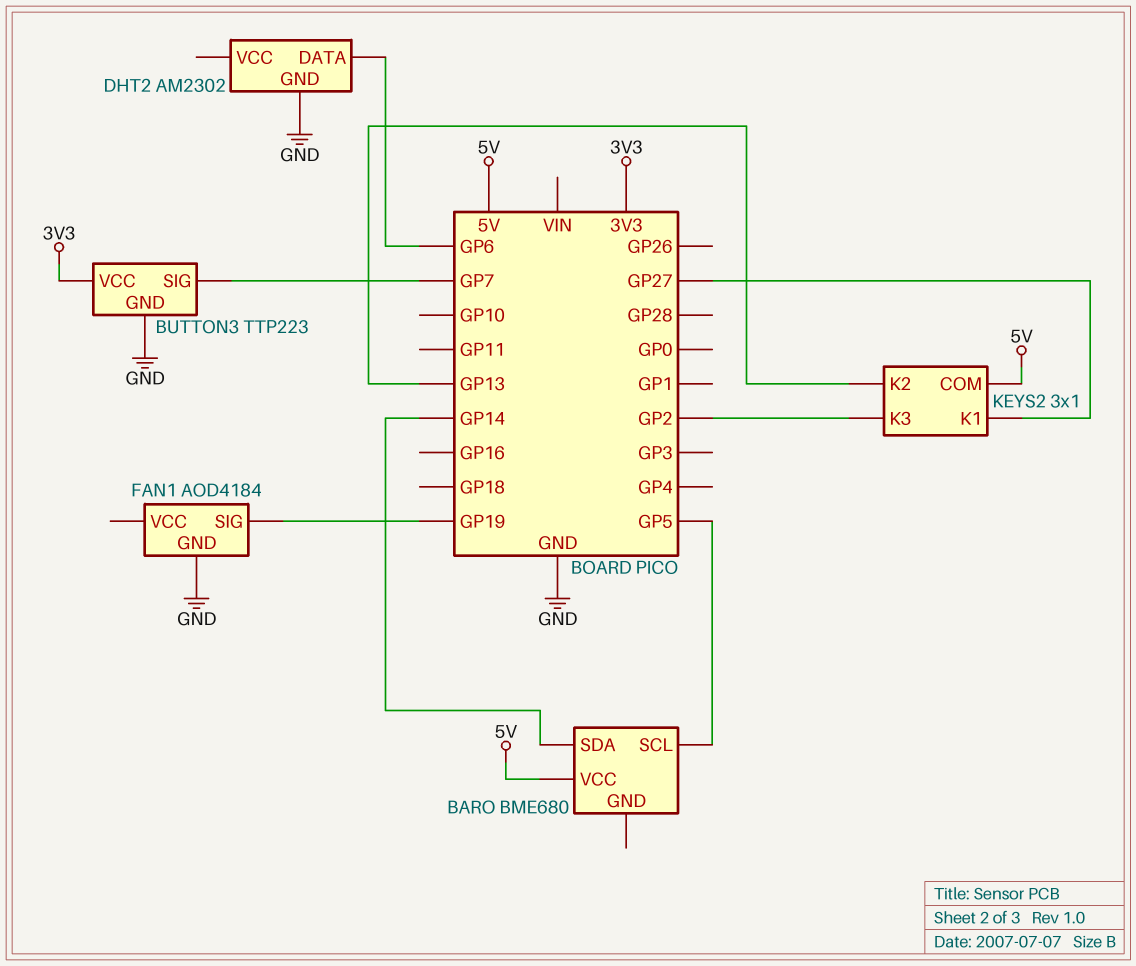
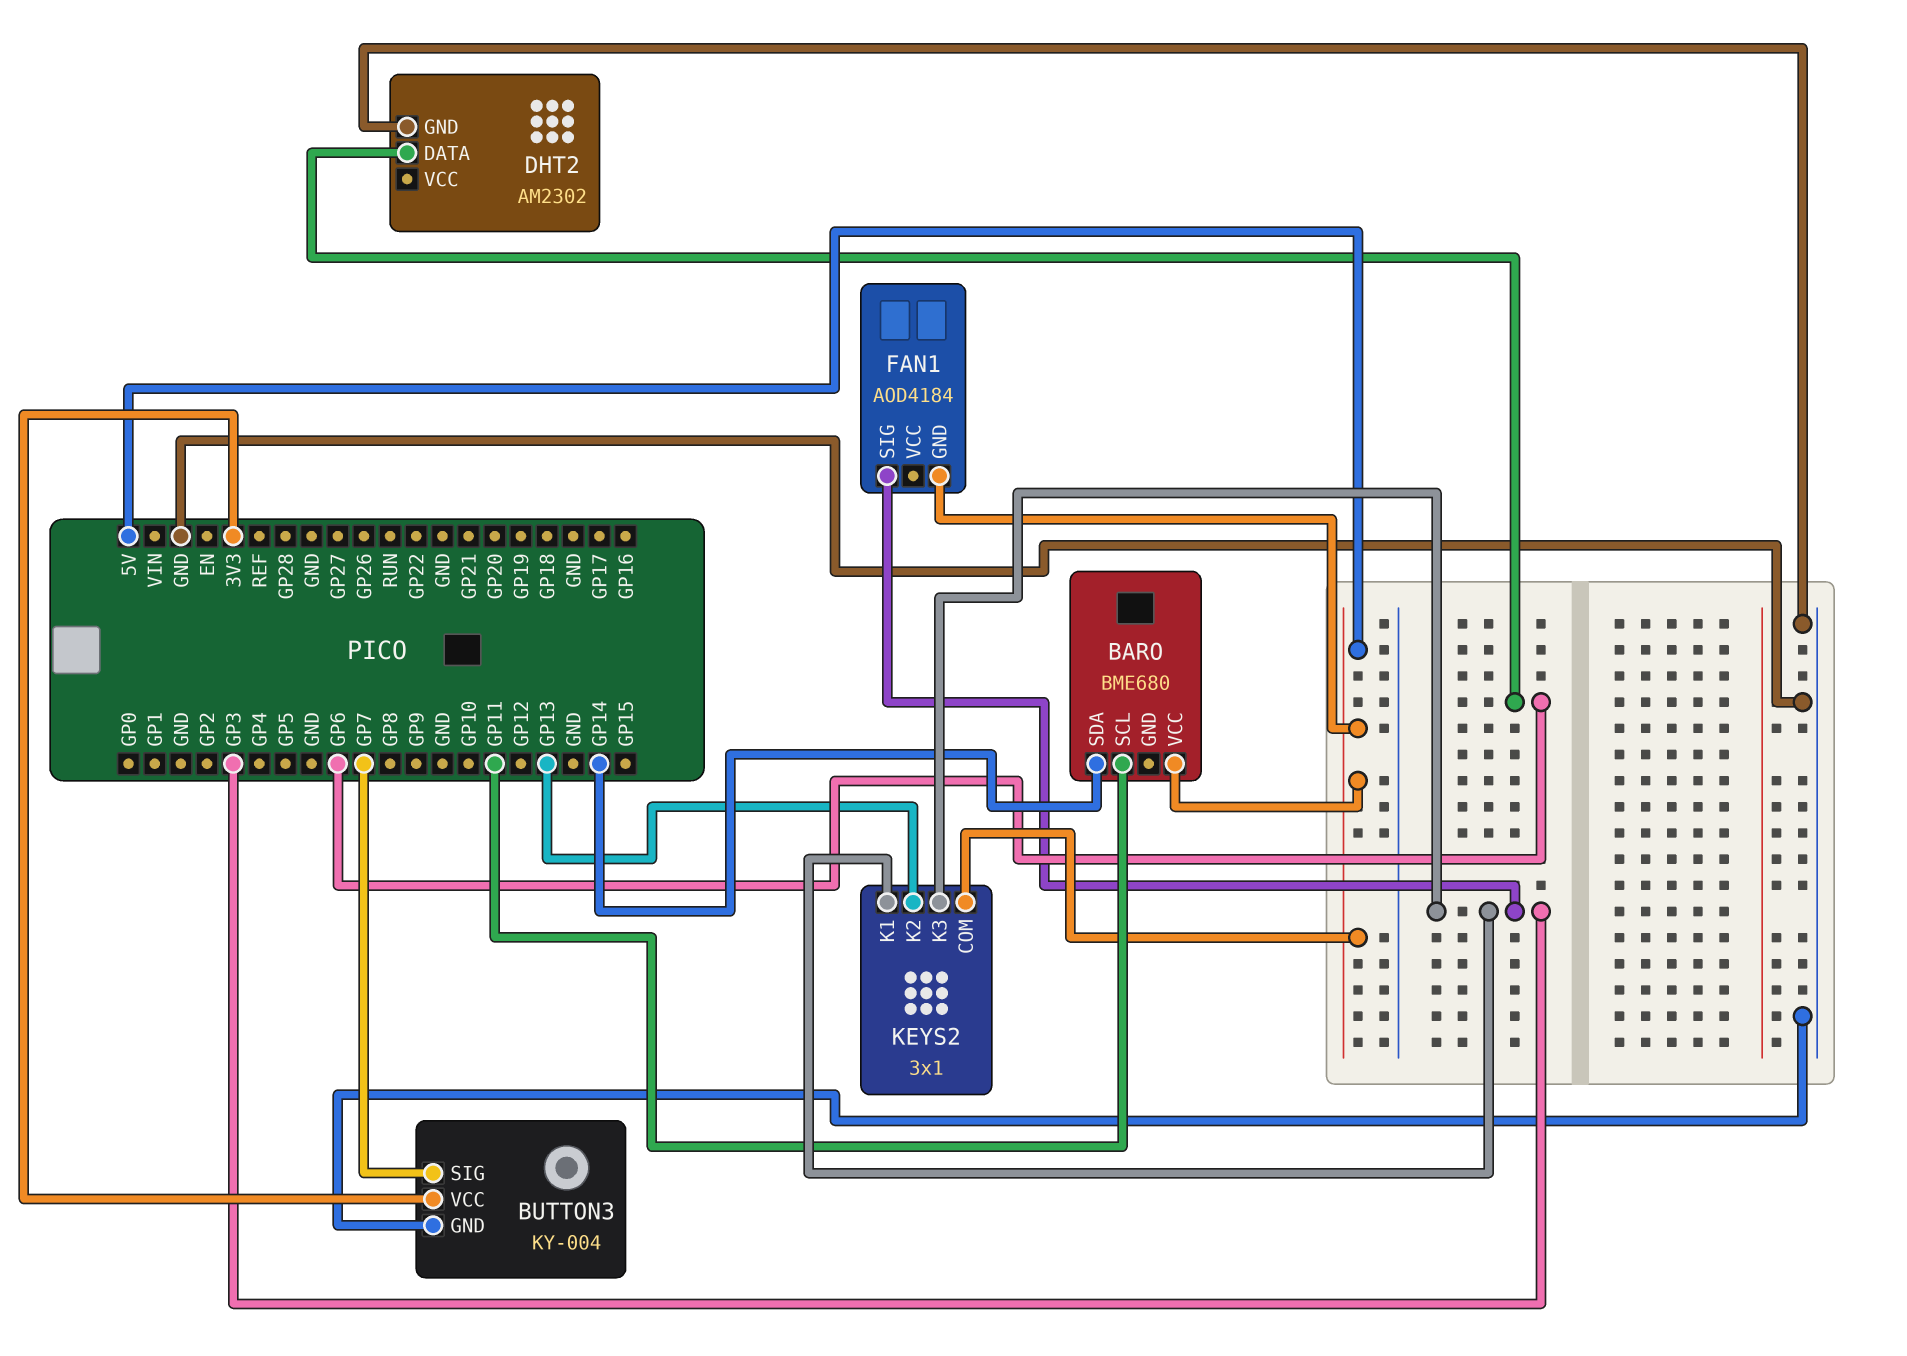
BARO pin SCL: GP5 -> GP11
BUTTON3: TTP223 -> KY-004
FAN1 pin GND: GND -> 5V
FAN1 pin SIG: GP19 -> GP3
KEYS2 pin K1: GP27 -> GP3
KEYS2 pin K3: GP2 -> GP3

